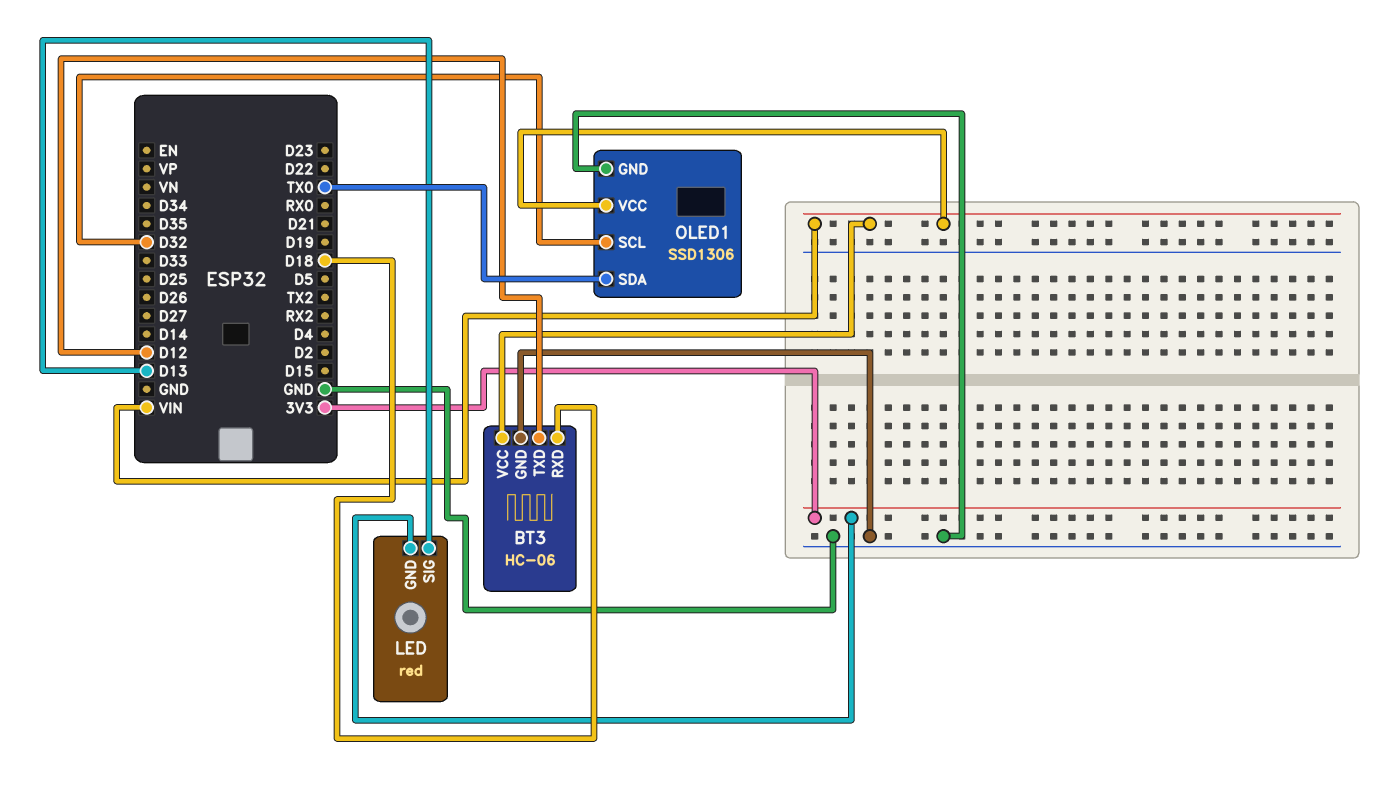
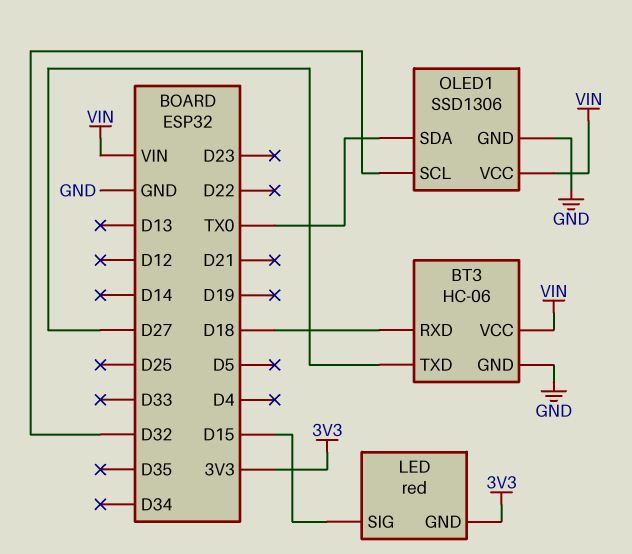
BT3 pin TXD: D12 -> D27
LED pin SIG: D13 -> D15

